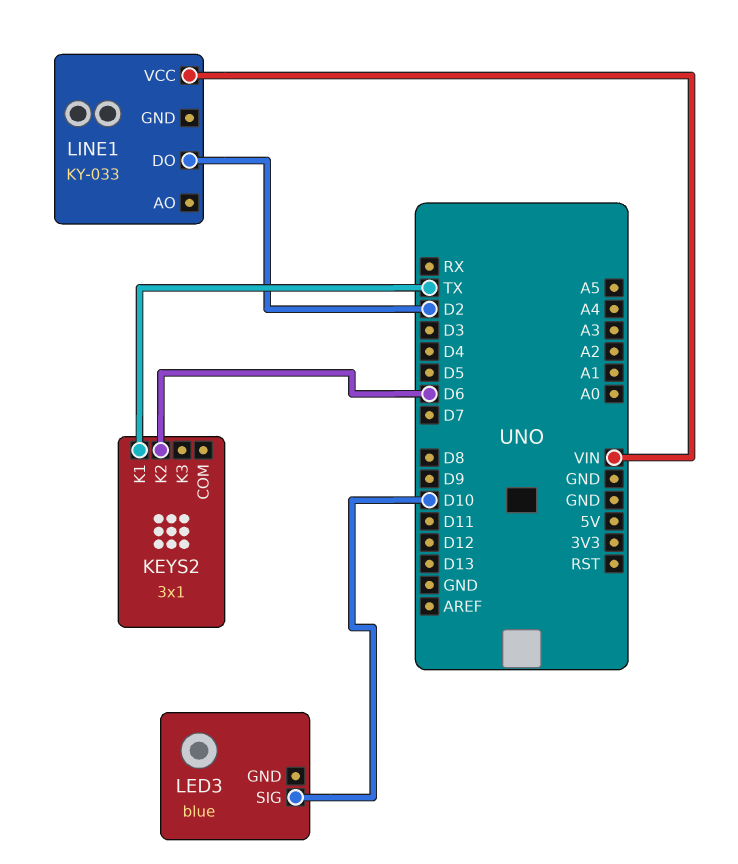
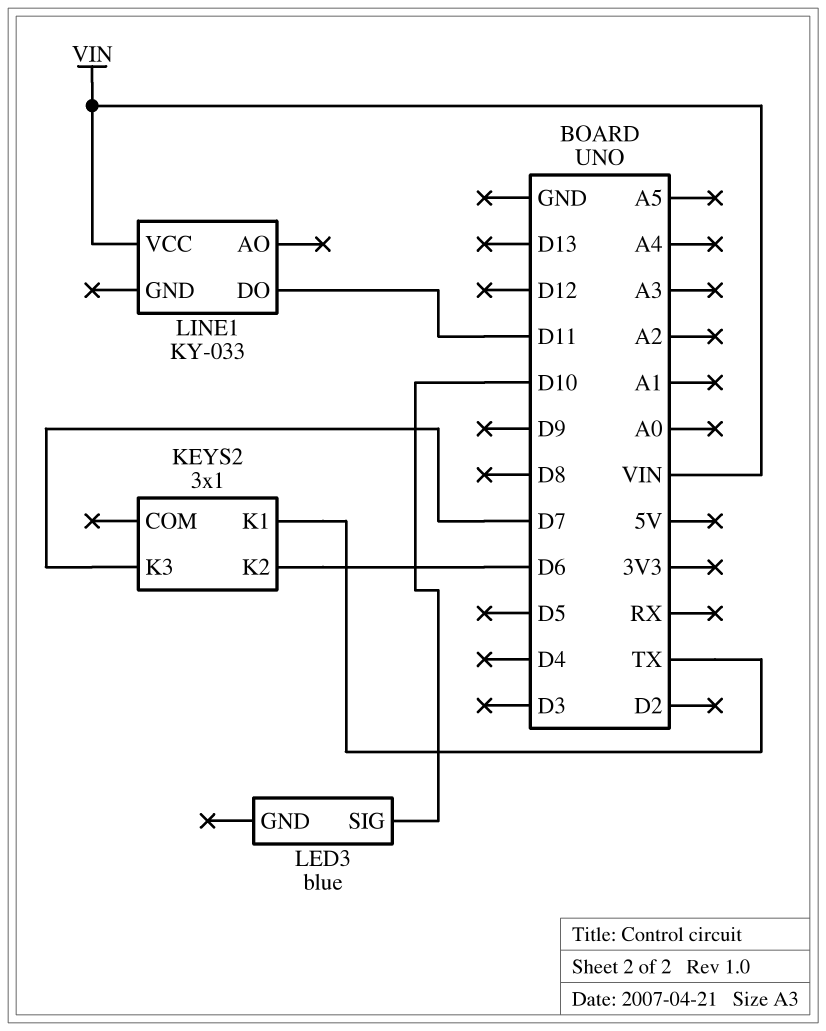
KEYS2 pin K3: none -> D7
LINE1 pin DO: D2 -> D11

